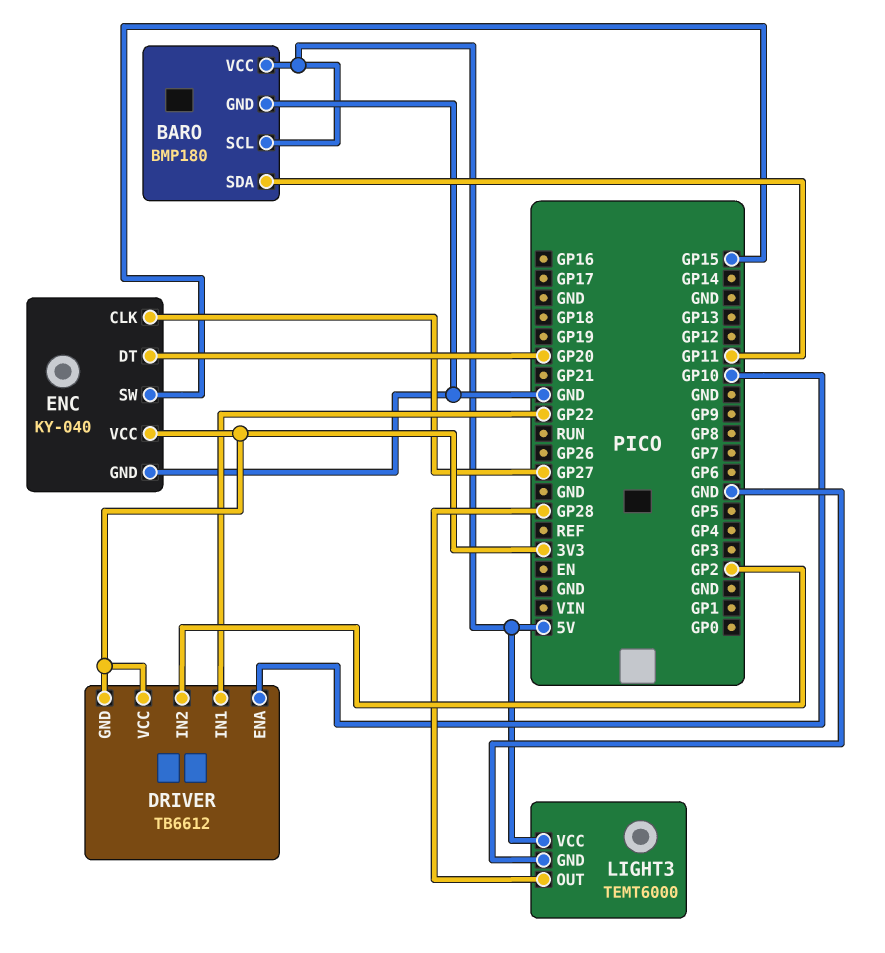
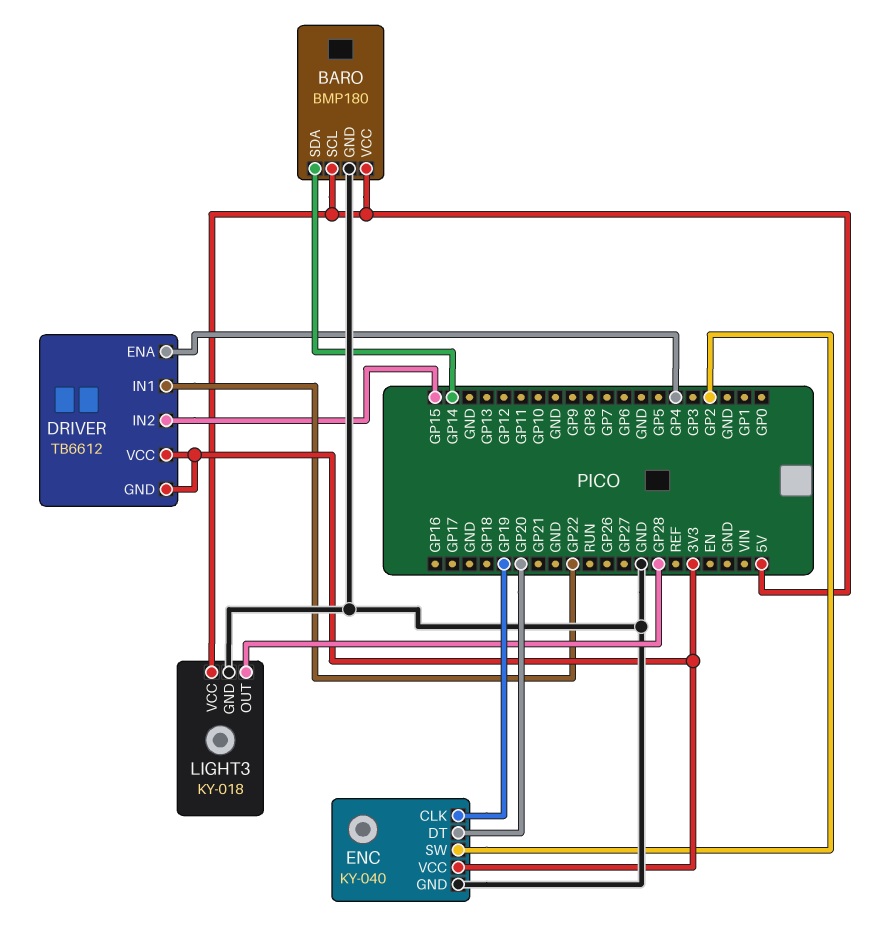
BARO pin SDA: GP11 -> GP14
DRIVER pin ENA: GP10 -> GP4
DRIVER pin IN2: GP2 -> GP15
ENC pin CLK: GP27 -> GP19
ENC pin SW: GP15 -> GP2
LIGHT3: TEMT6000 -> KY-018

